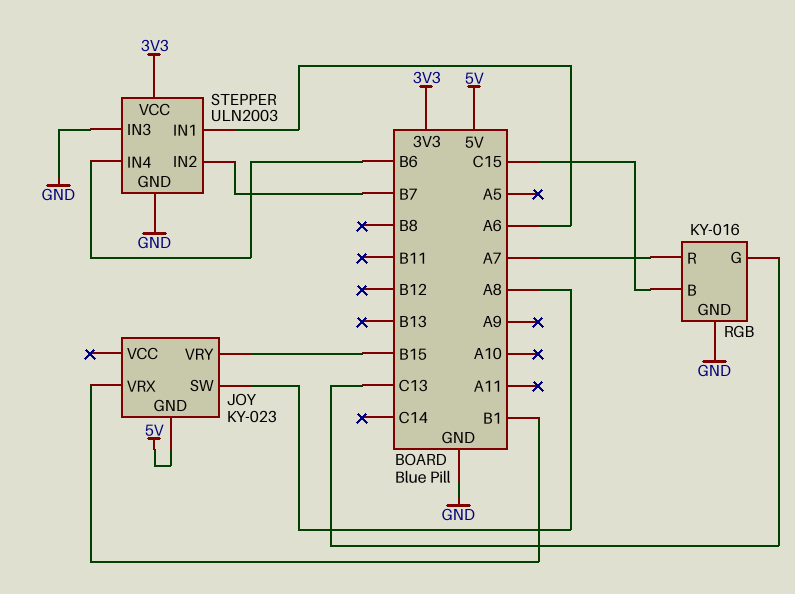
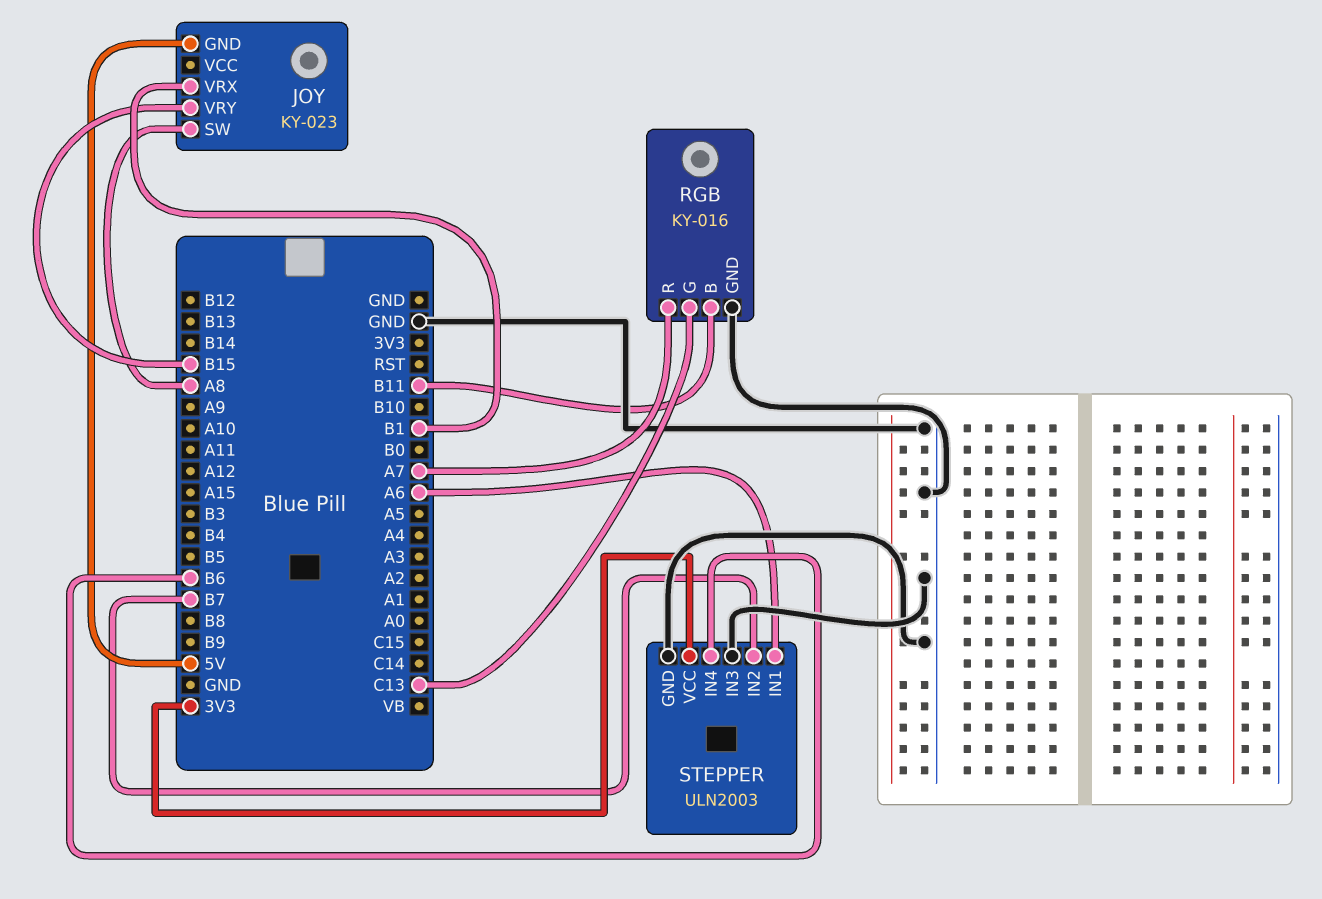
RGB pin B: C15 -> B11

